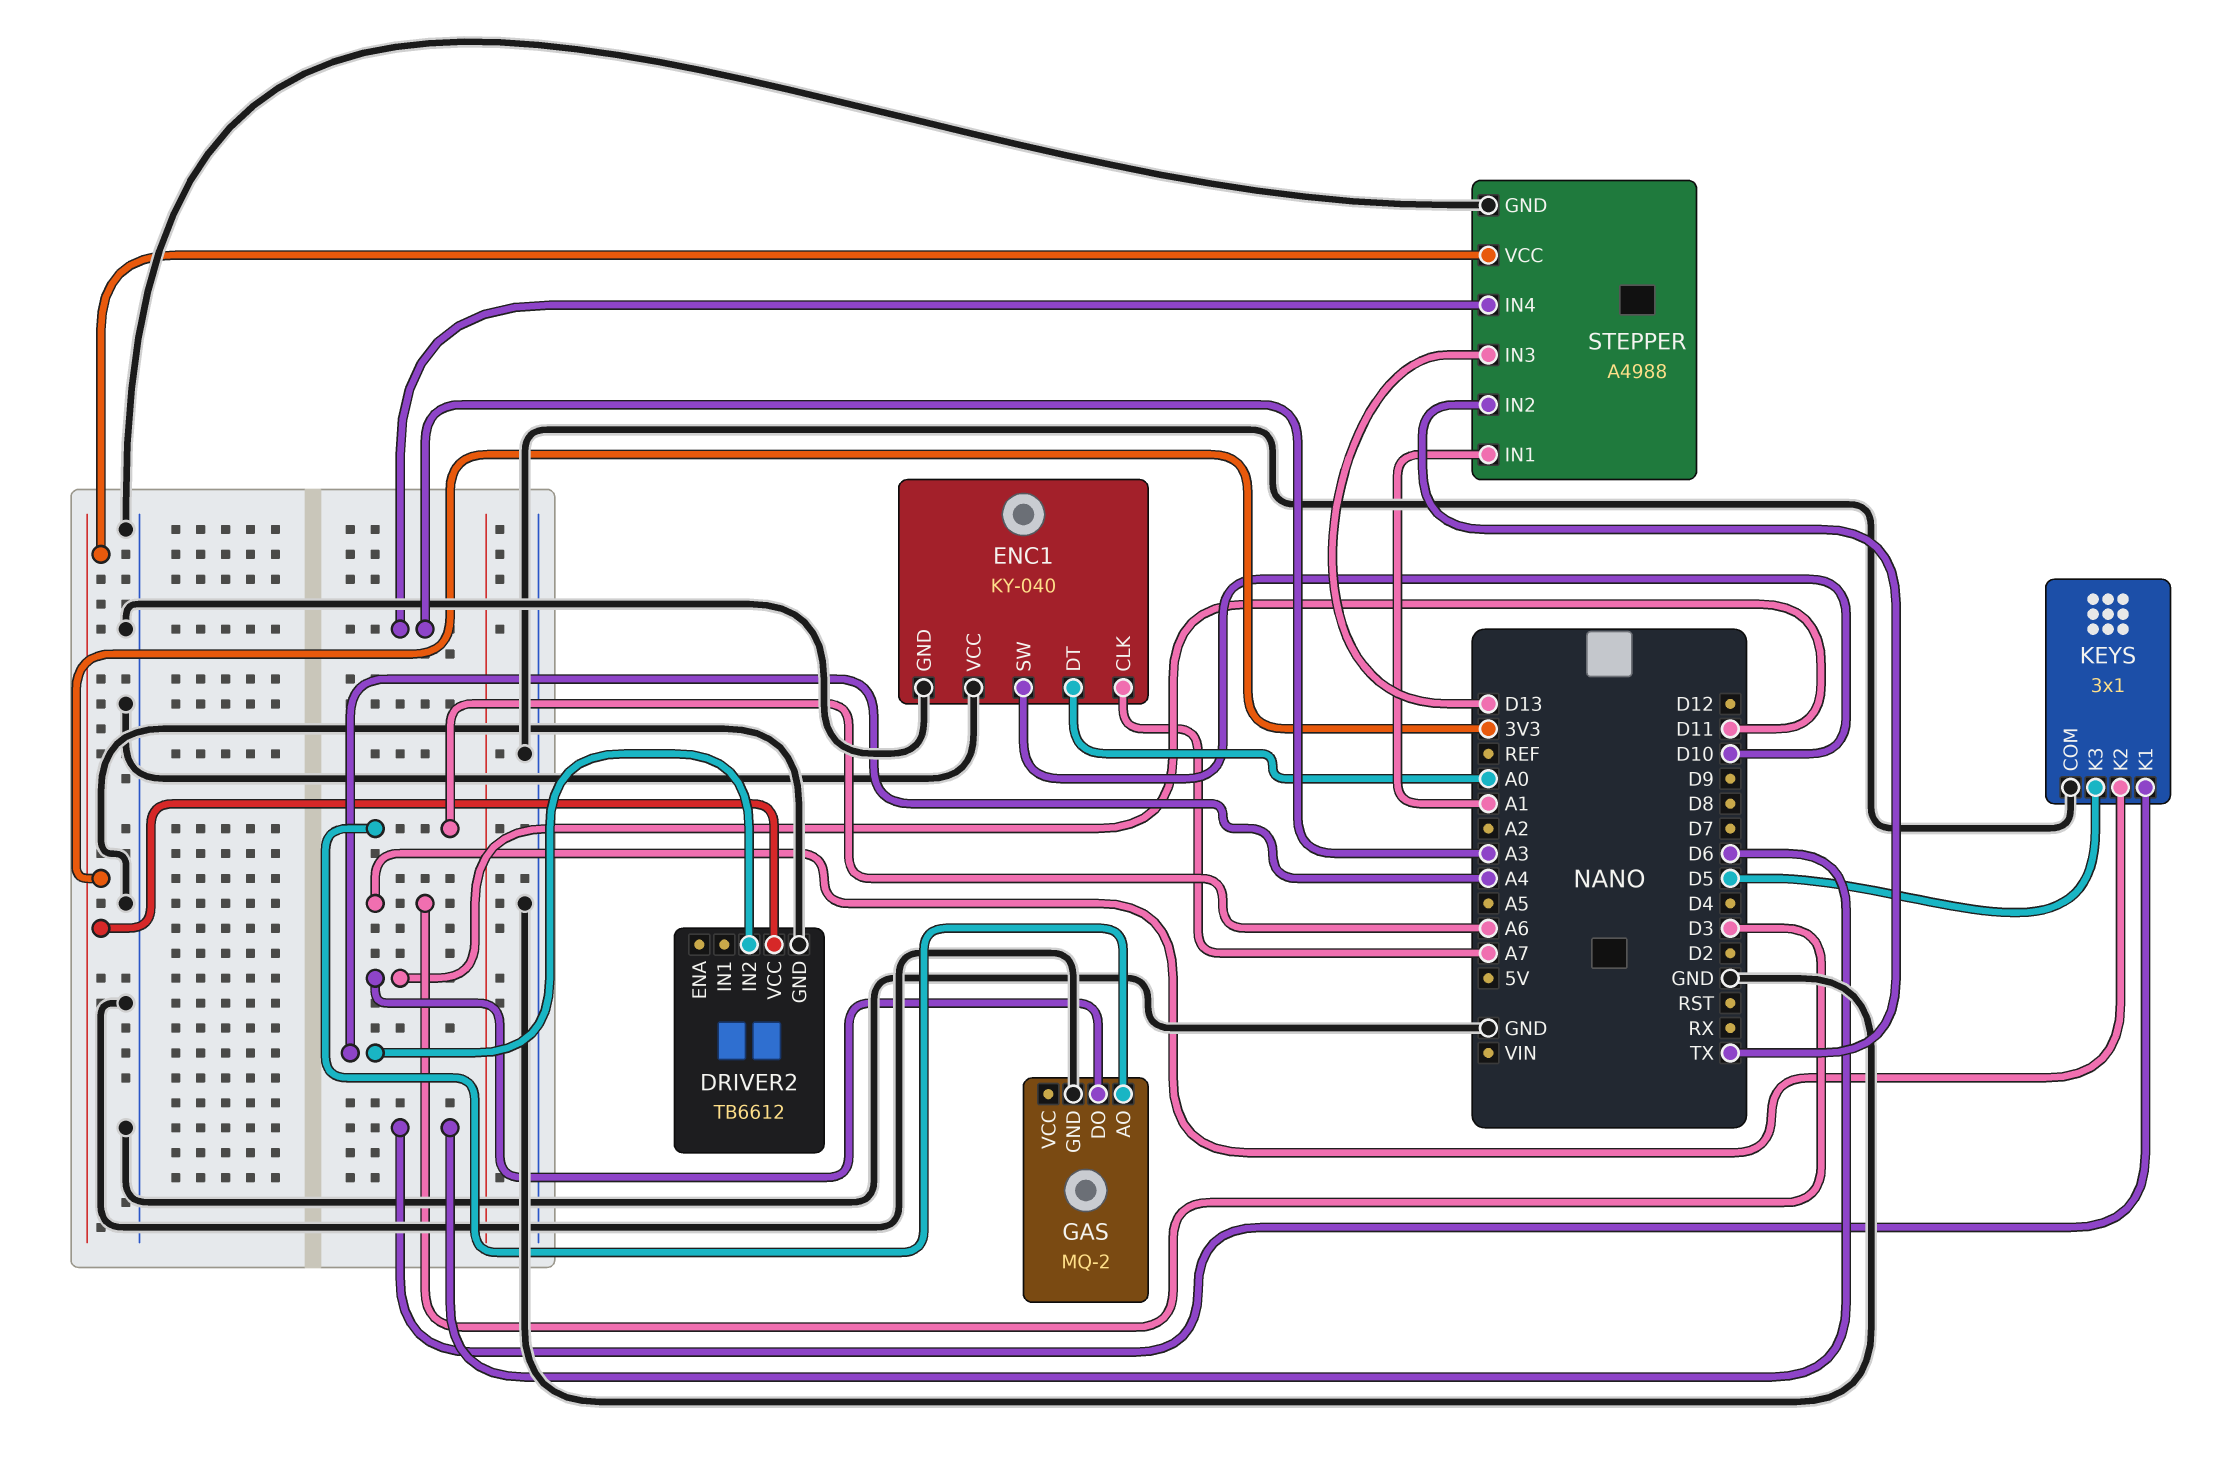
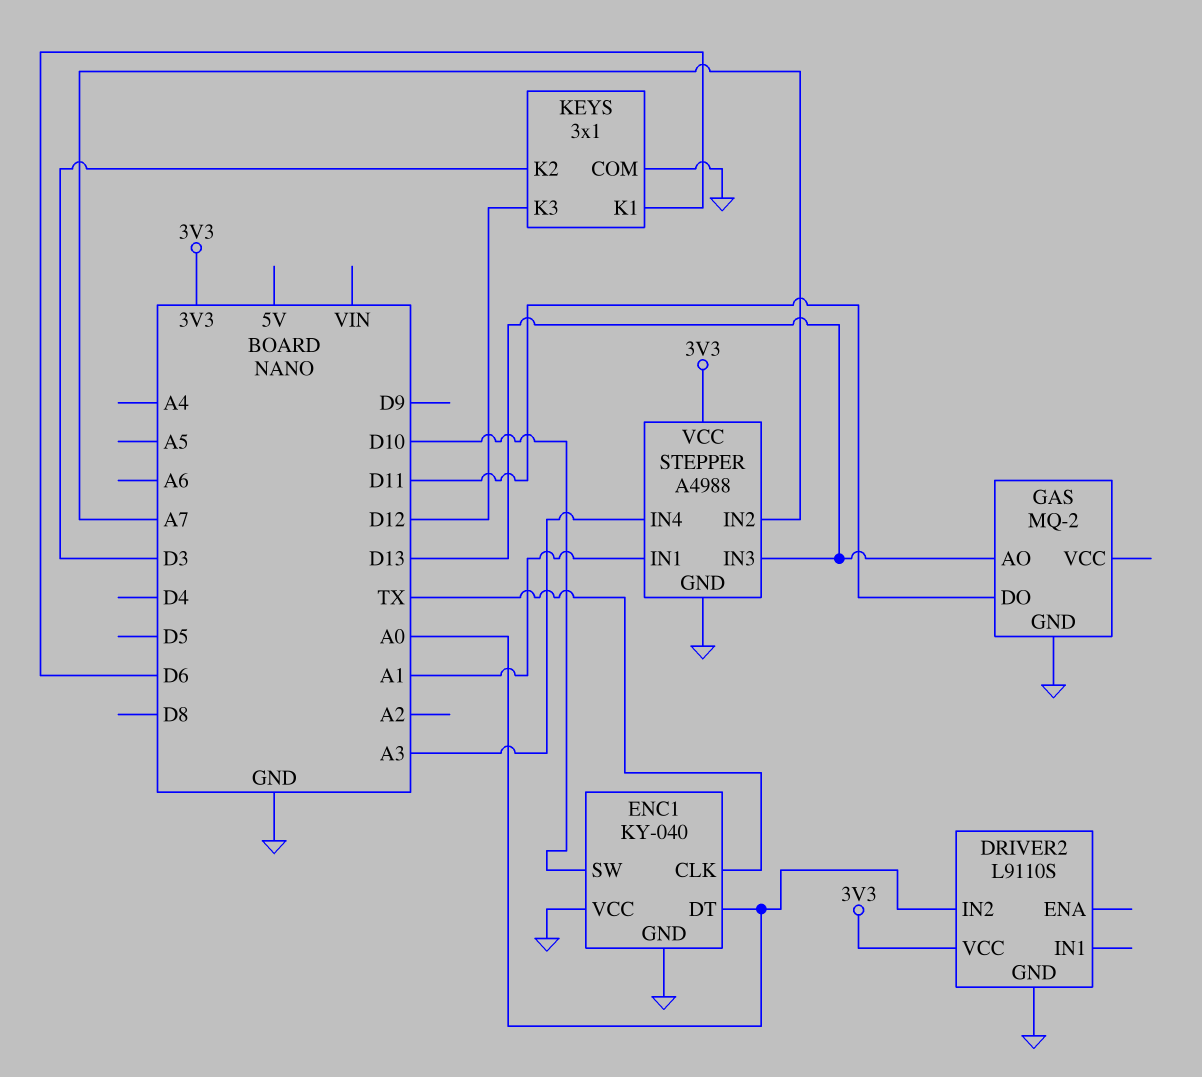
DRIVER2: TB6612 -> L9110S
DRIVER2 pin IN2: A4 -> A0
ENC1 pin CLK: A7 -> TX
GAS pin AO: A6 -> D13
KEYS pin K3: D5 -> D12
STEPPER pin IN2: TX -> A7

